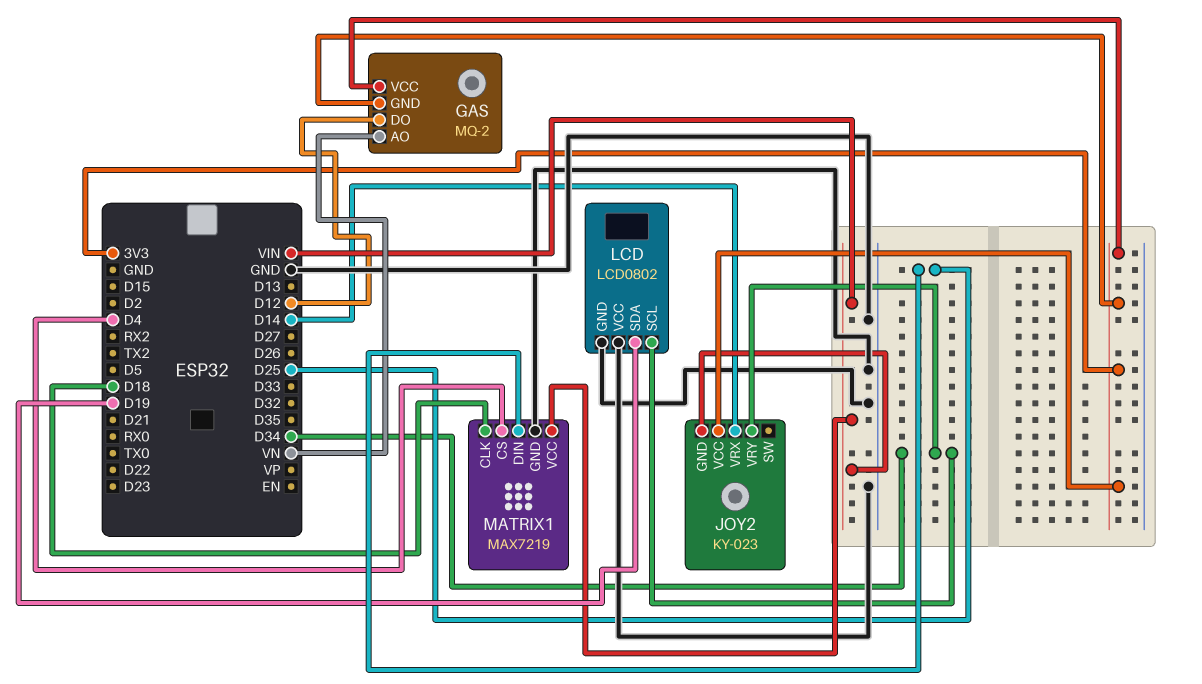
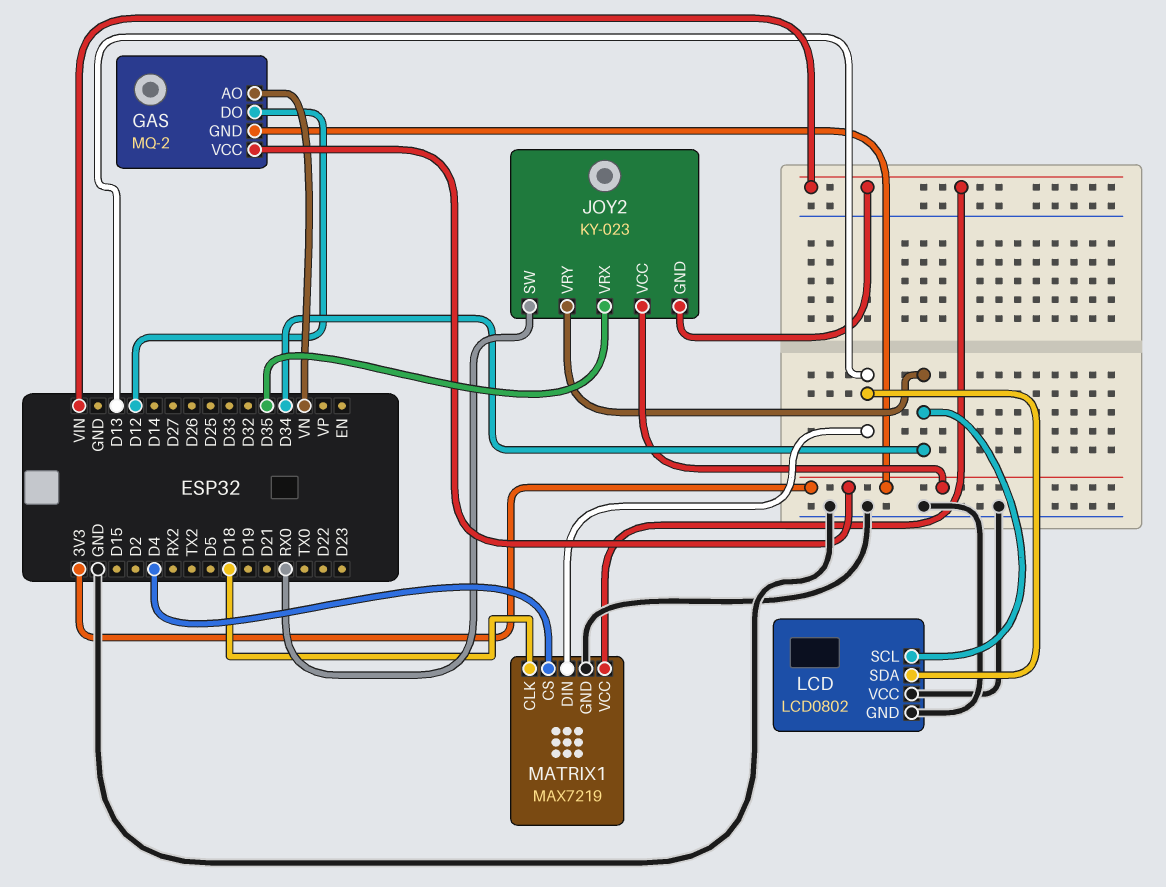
JOY2 pin SW: none -> RX0
JOY2 pin VRX: D14 -> D35
LCD pin SDA: D19 -> D13
MATRIX1 pin DIN: D25 -> D13

